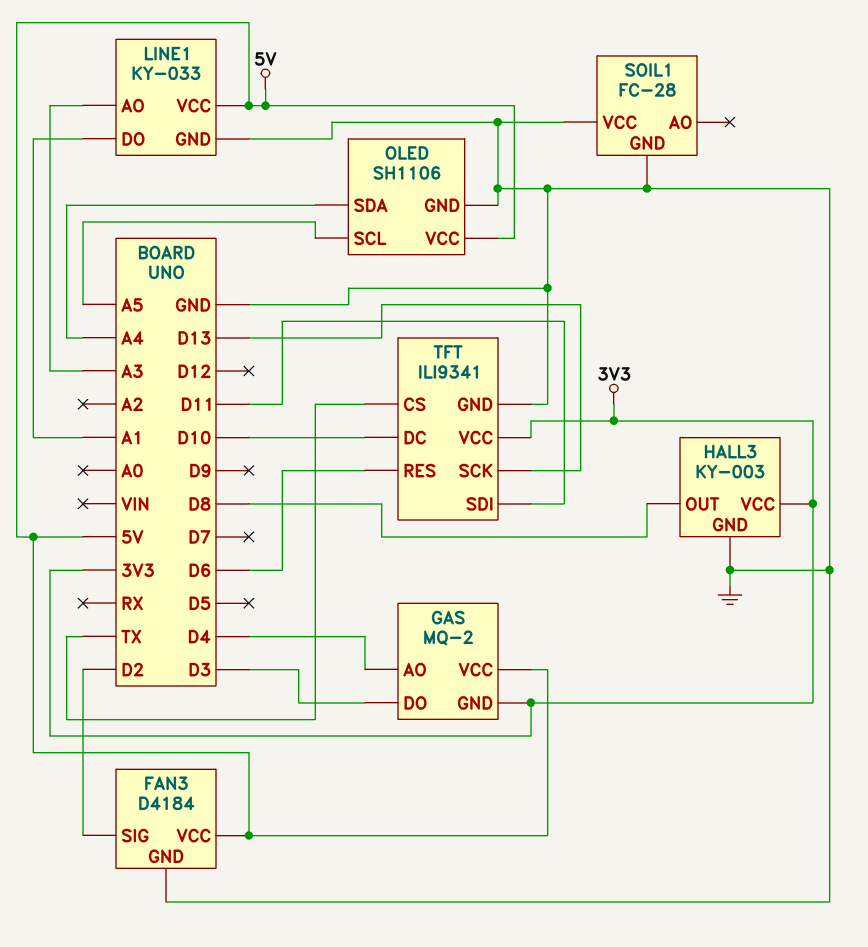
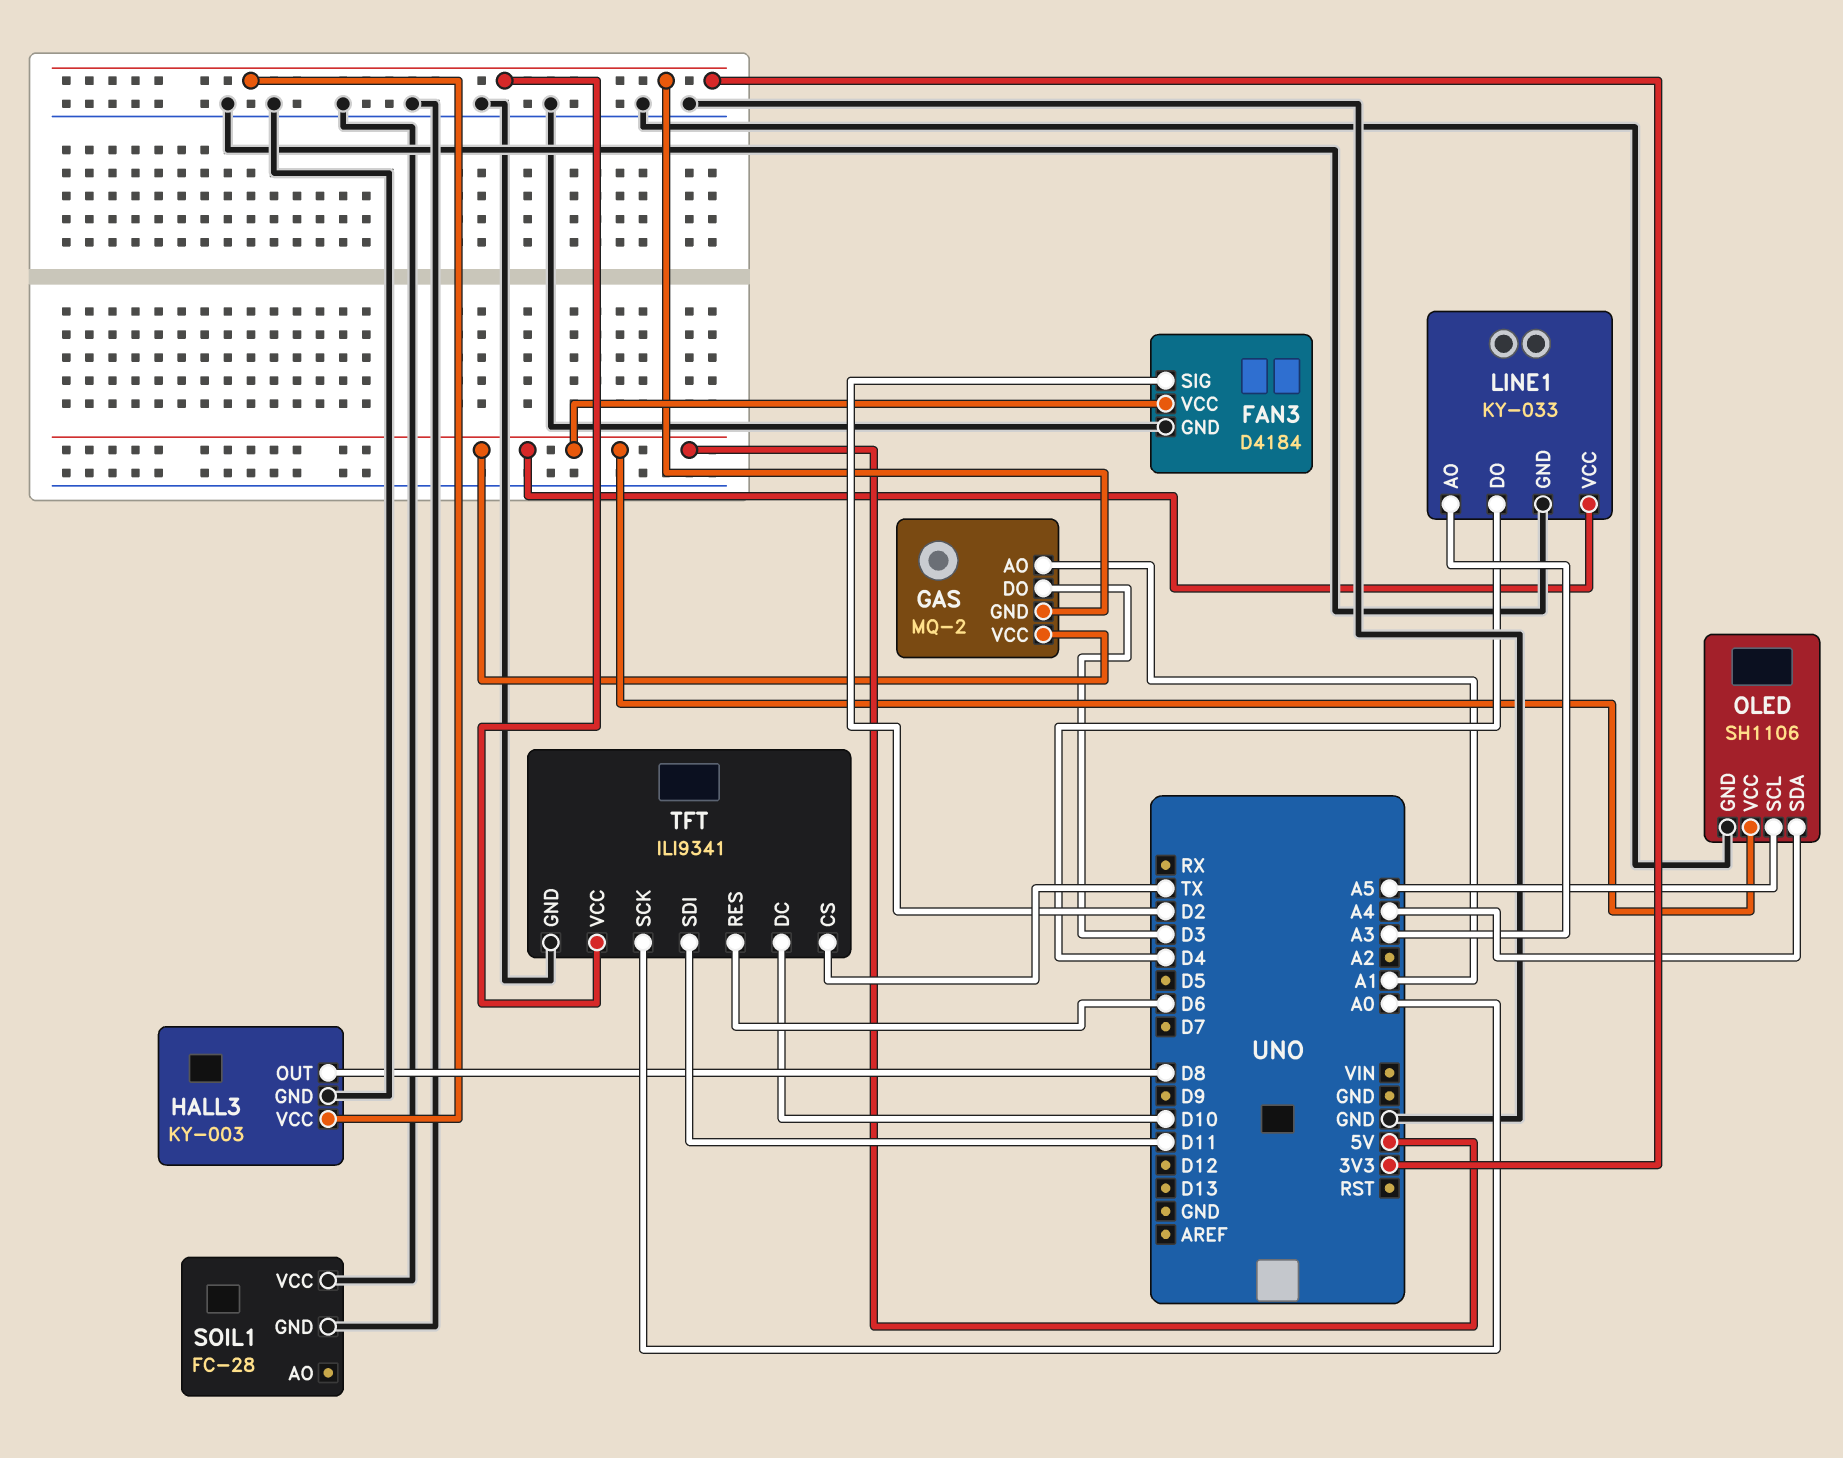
GAS pin AO: D4 -> A1
LINE1 pin DO: A1 -> D4
TFT pin SCK: D13 -> A0

